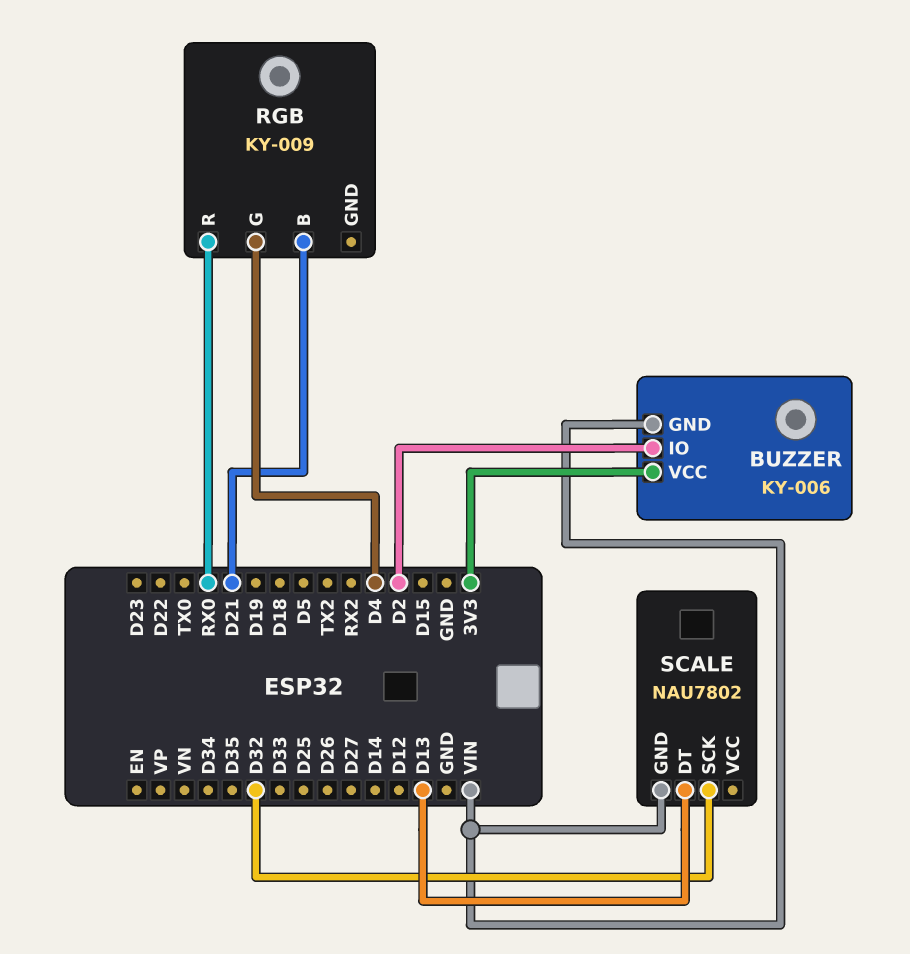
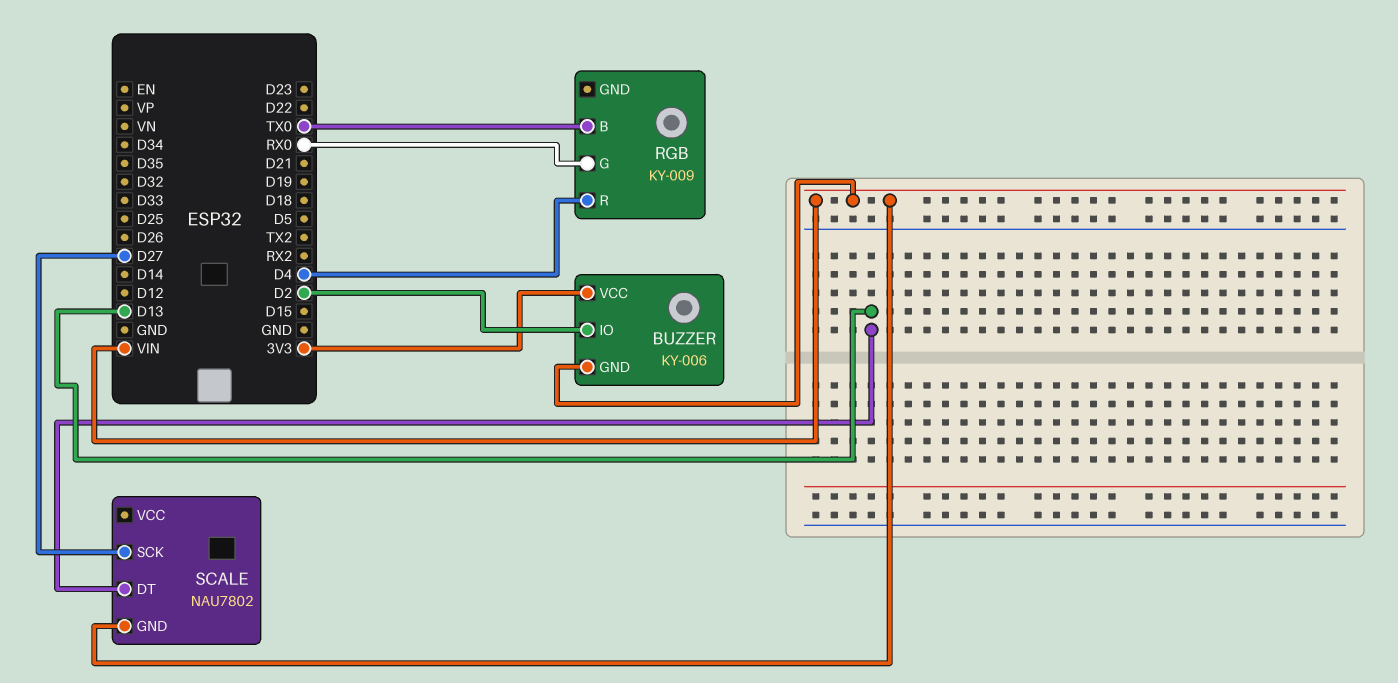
RGB pin B: D21 -> TX0
RGB pin G: D4 -> RX0
RGB pin R: RX0 -> D4
SCALE pin SCK: D32 -> D27

